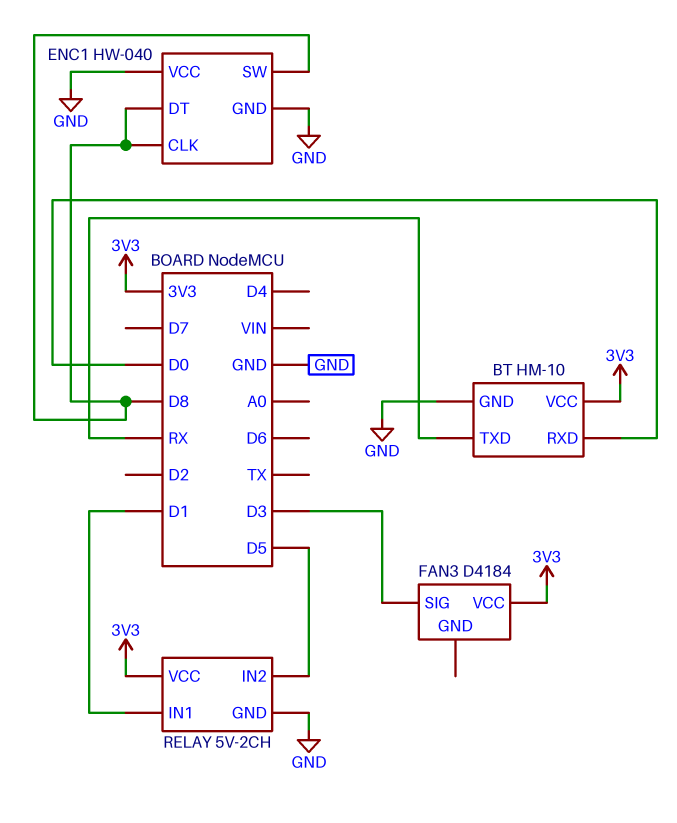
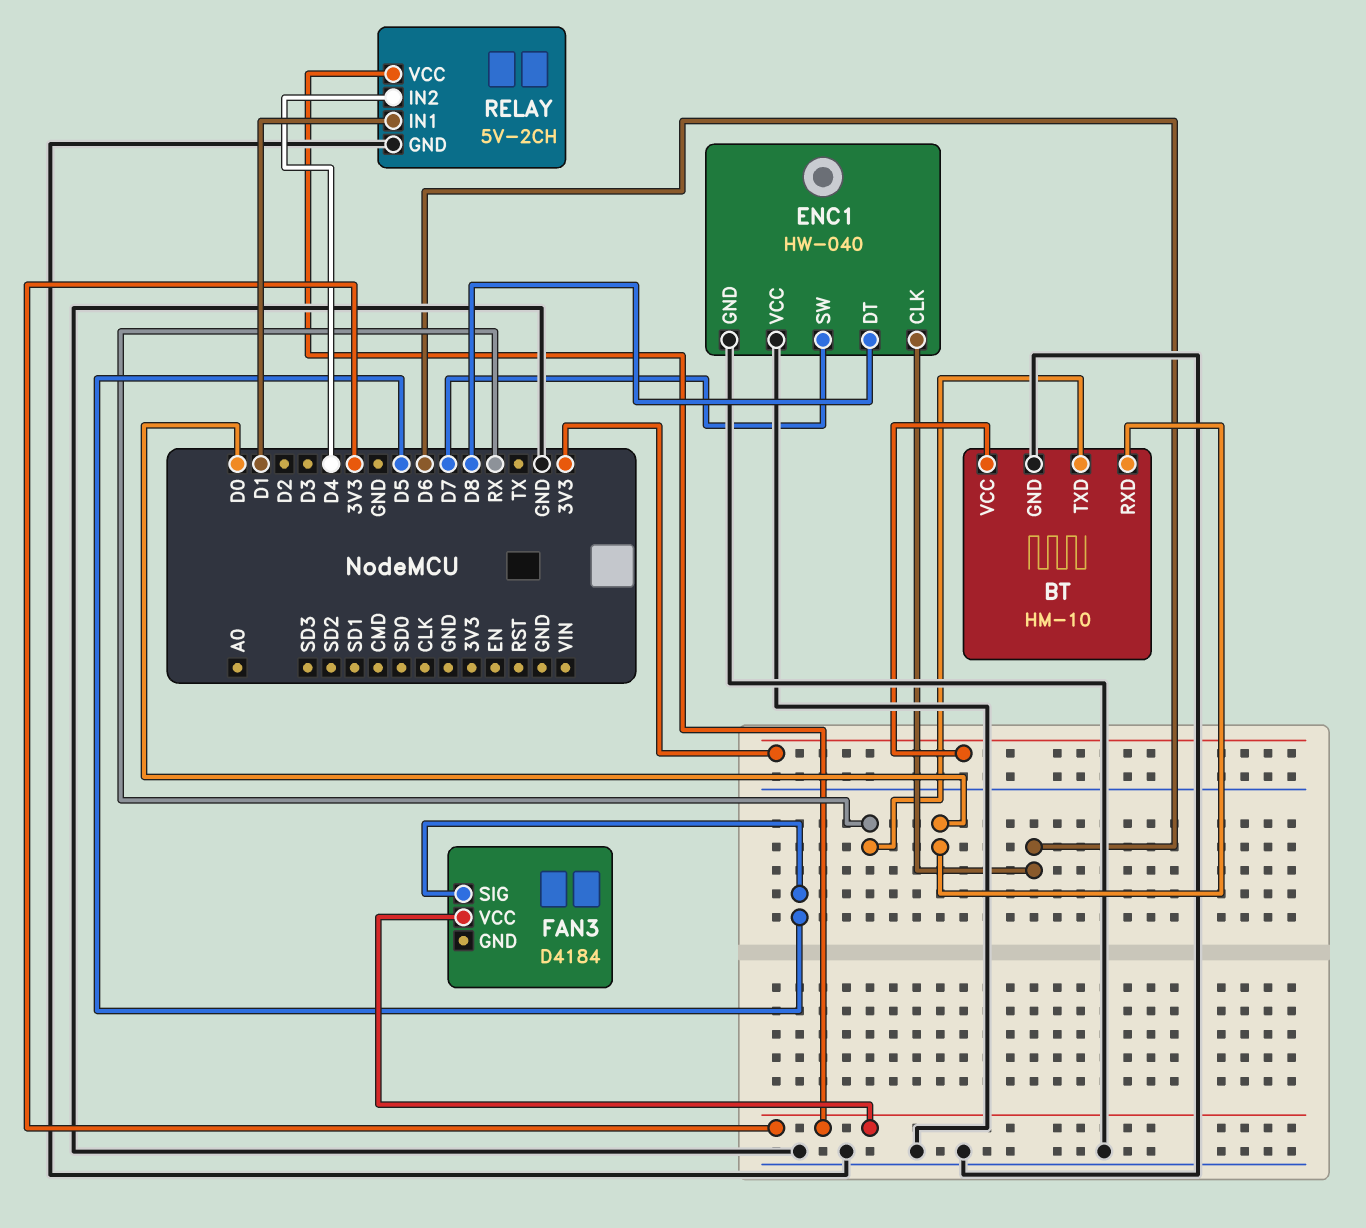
ENC1 pin CLK: D8 -> D6
ENC1 pin SW: D8 -> D7
FAN3 pin SIG: D3 -> D5
RELAY pin IN2: D5 -> D4

